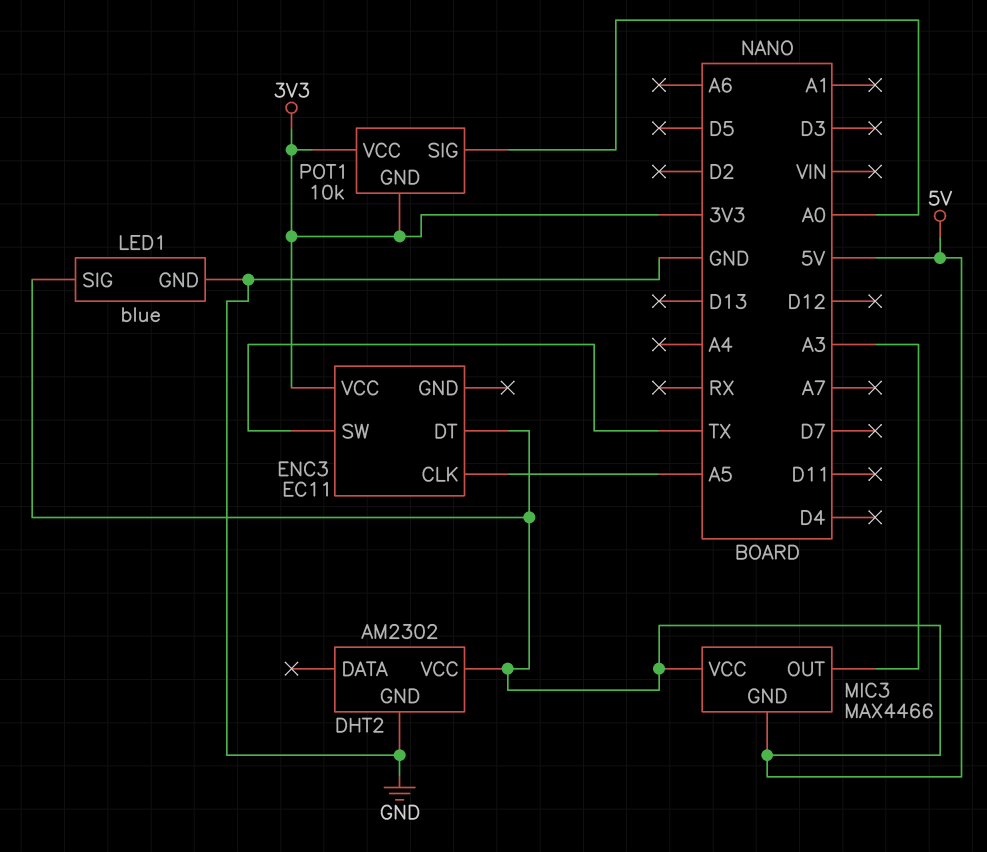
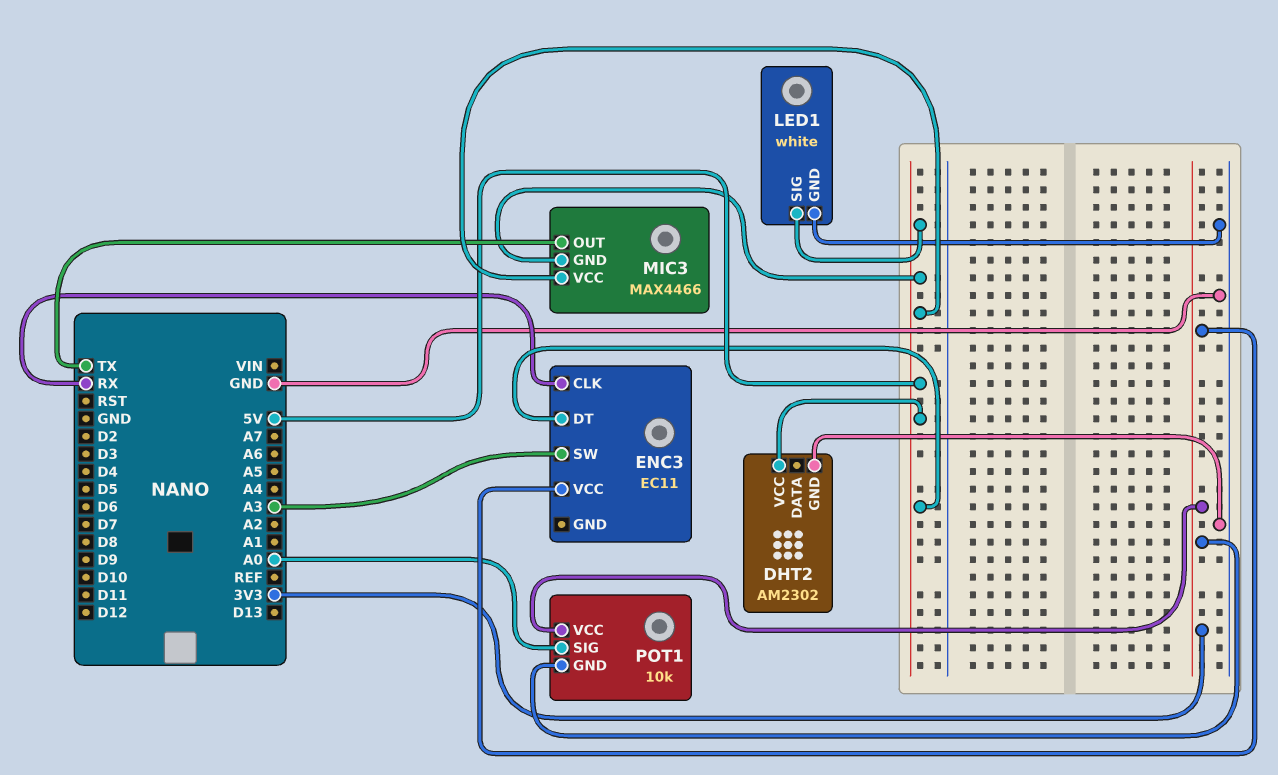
ENC3 pin CLK: A5 -> RX
ENC3 pin SW: TX -> A3
LED1: blue -> white
MIC3 pin OUT: A3 -> TX

